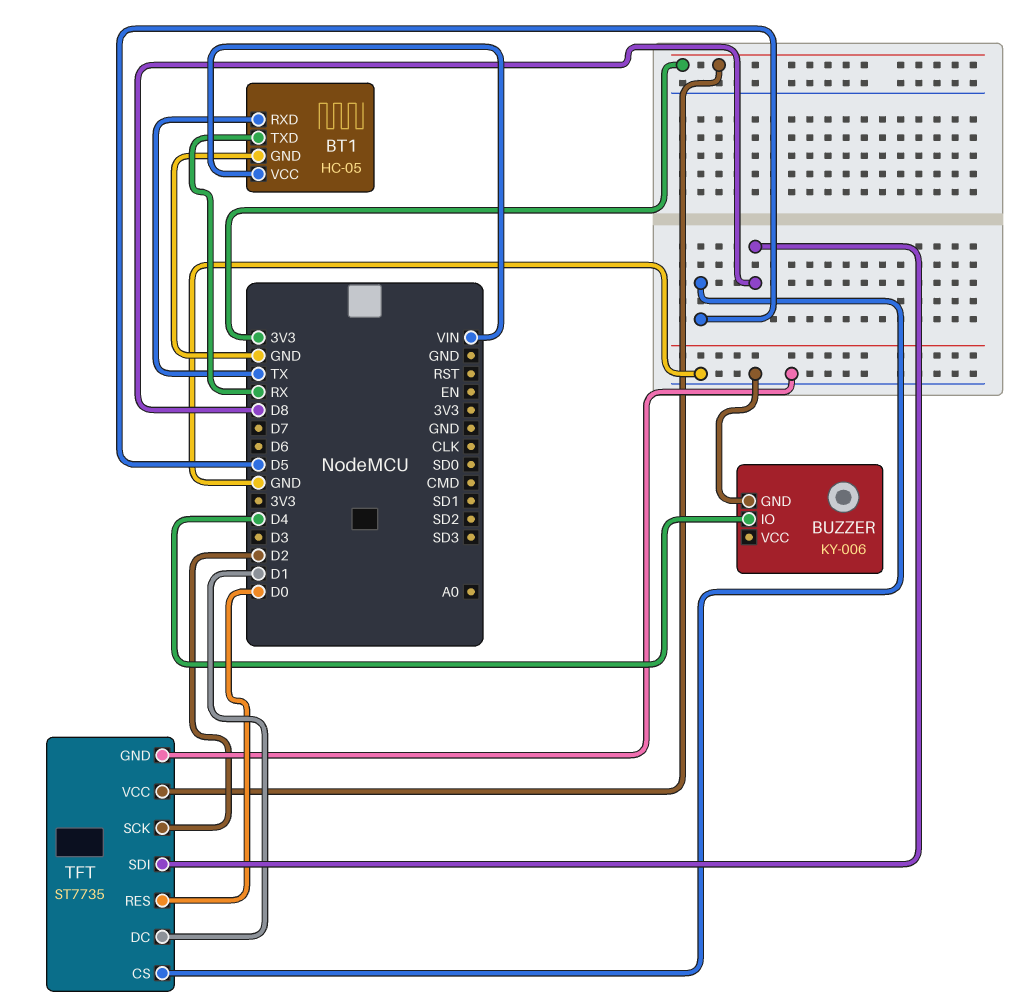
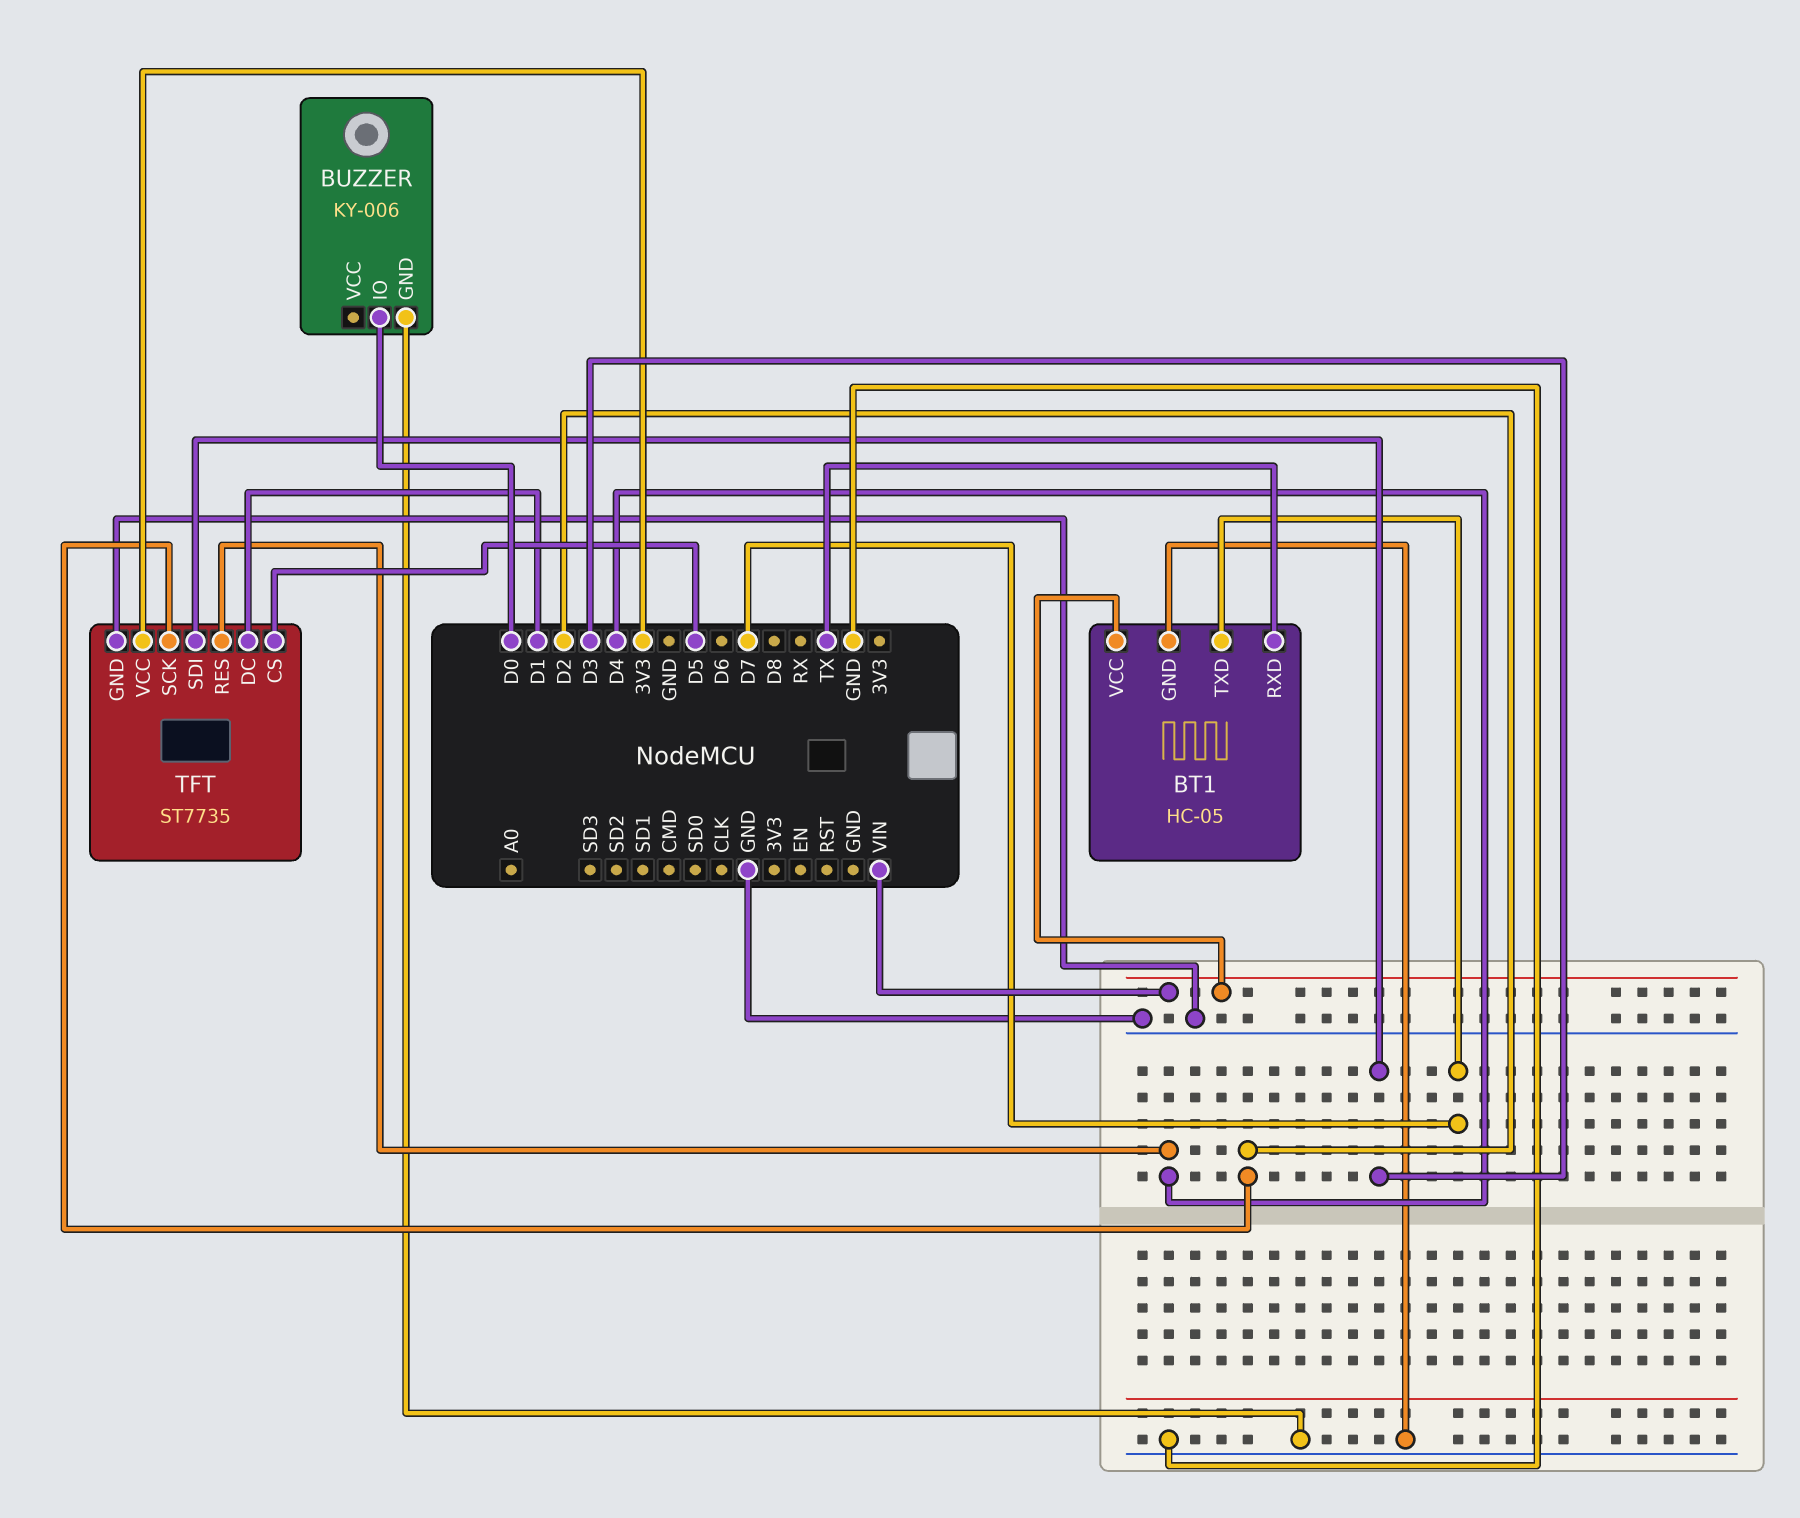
BT1 pin TXD: RX -> D7
BUZZER pin IO: D4 -> D0
TFT pin RES: D0 -> D4
TFT pin SDI: D8 -> D3

